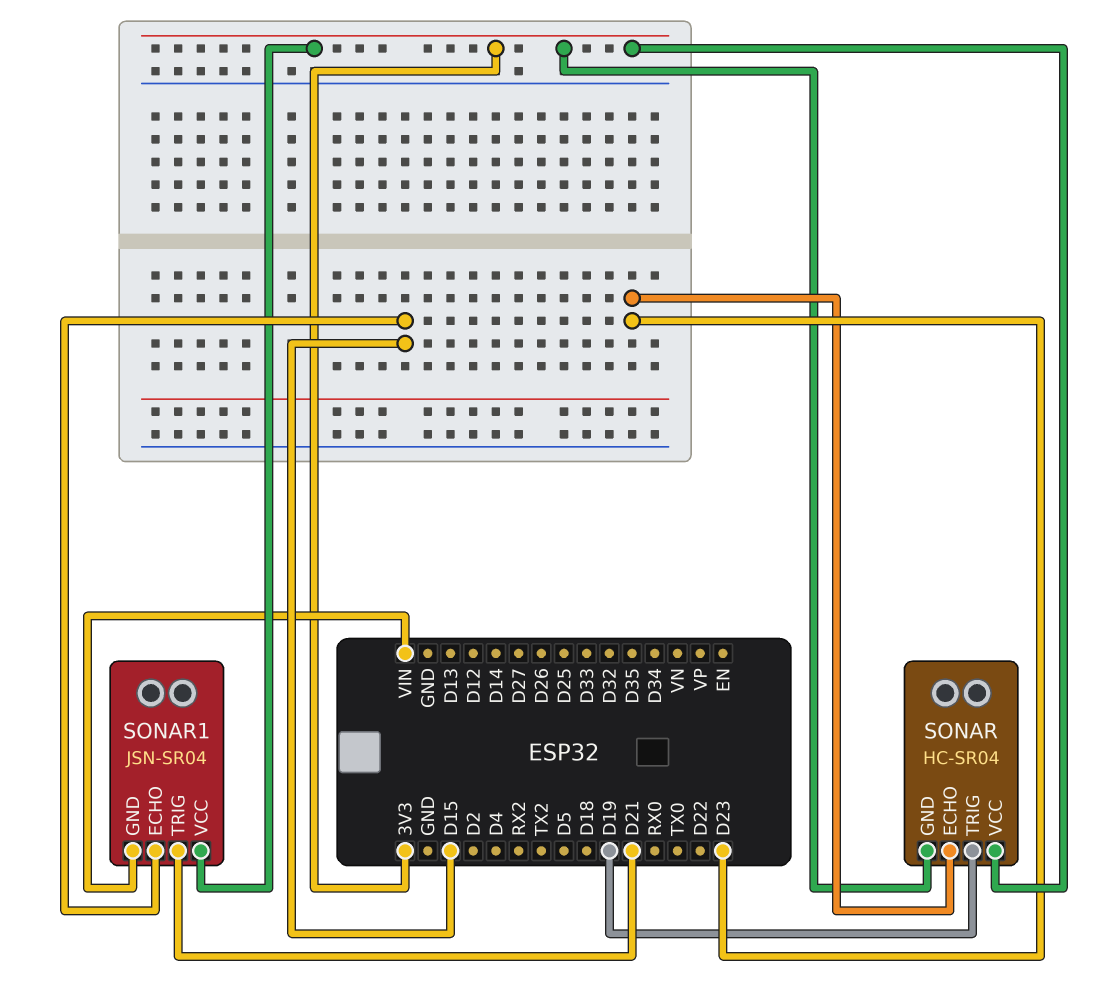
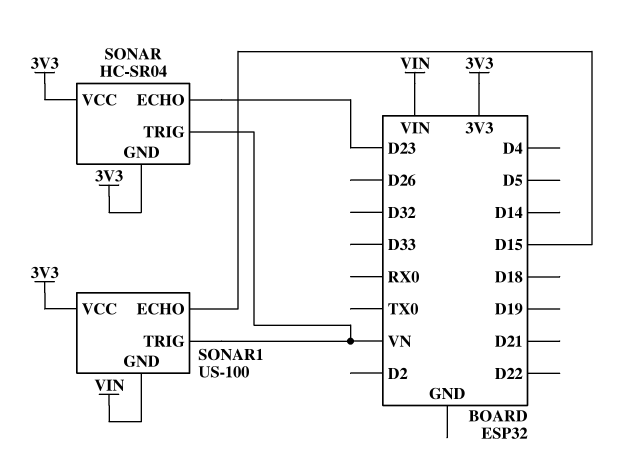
SONAR pin TRIG: D19 -> VN
SONAR1: JSN-SR04 -> US-100
SONAR1 pin TRIG: D21 -> VN

